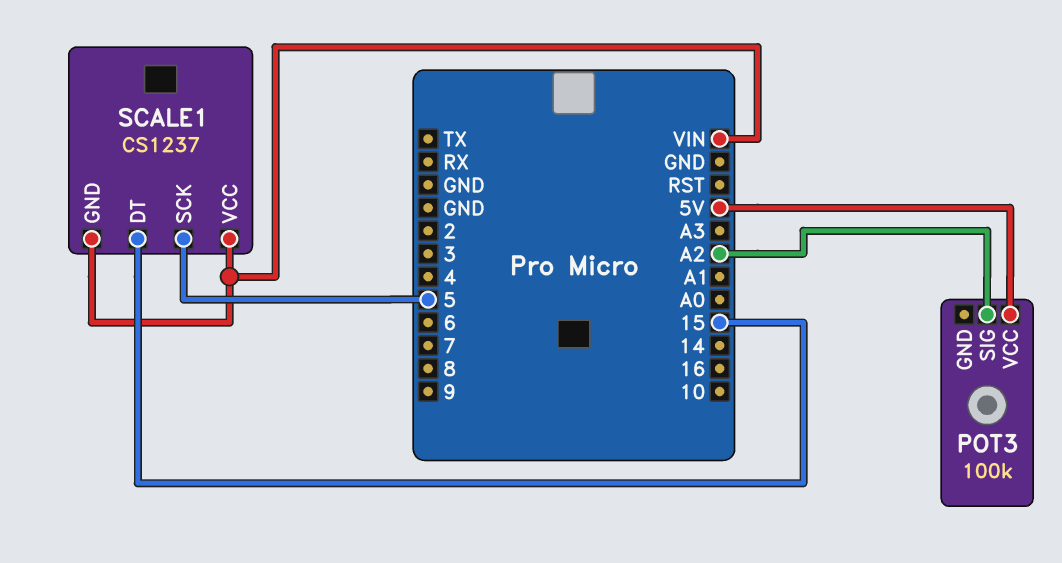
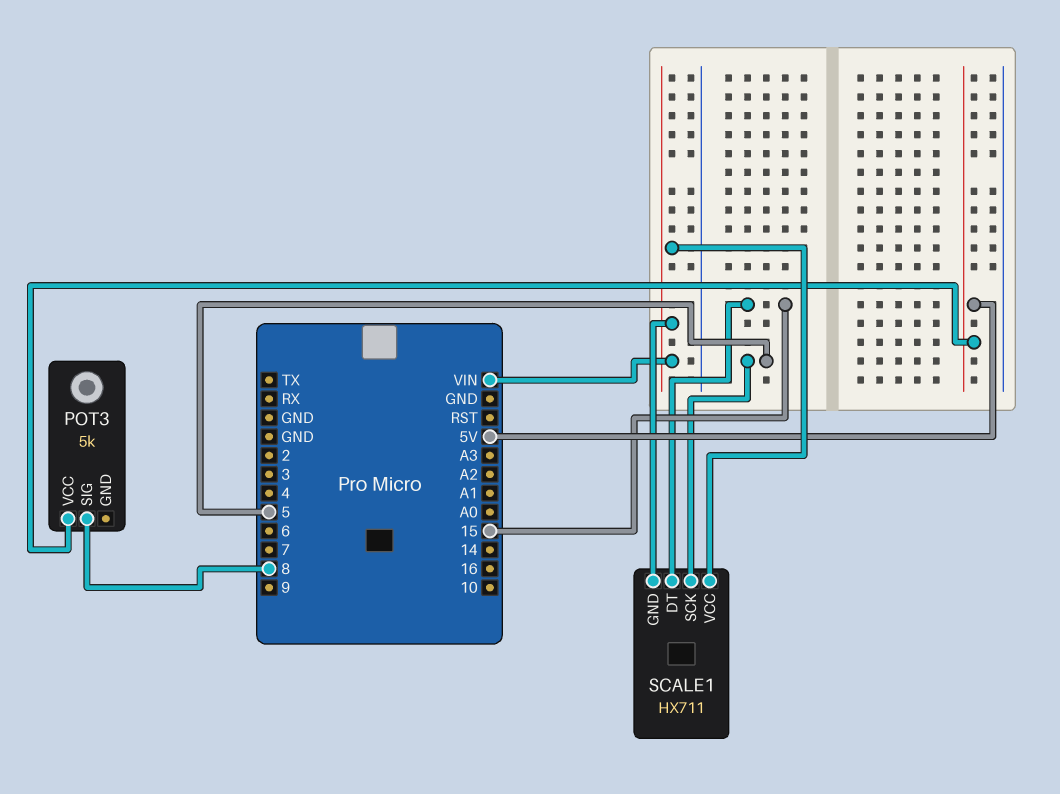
POT3: 100k -> 5k
POT3 pin SIG: A2 -> 8
SCALE1: CS1237 -> HX711

